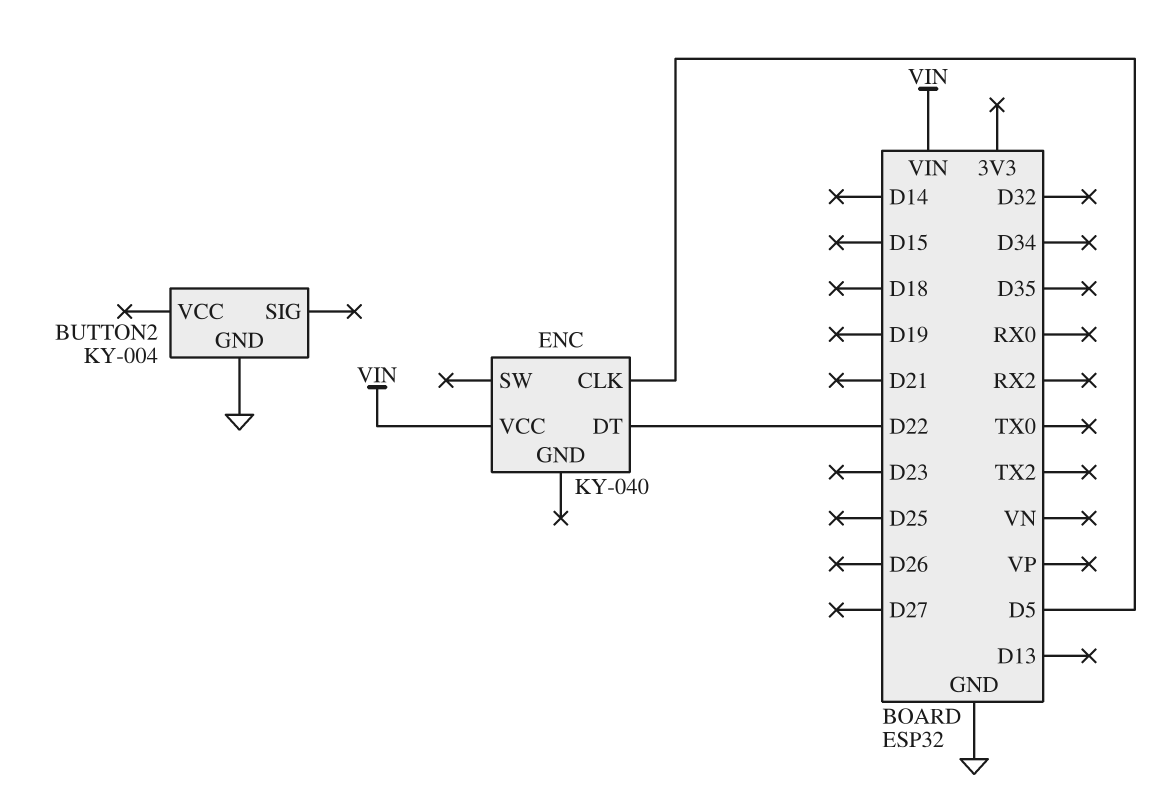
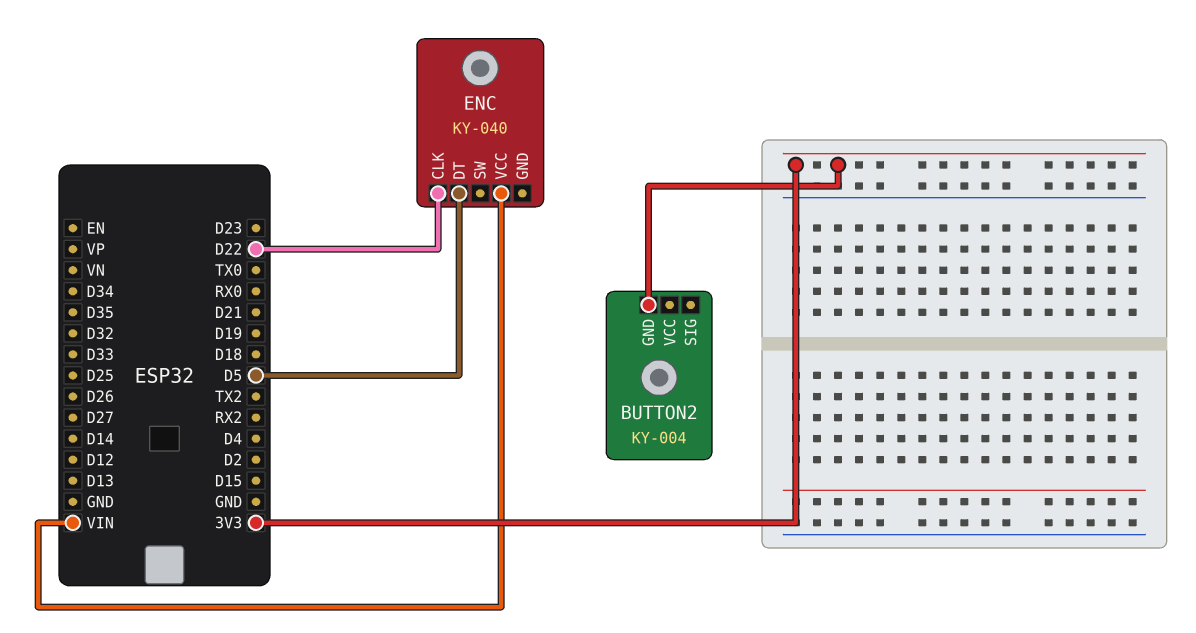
BUTTON2 pin GND: GND -> 3V3
ENC pin CLK: D5 -> D22
ENC pin DT: D22 -> D5

